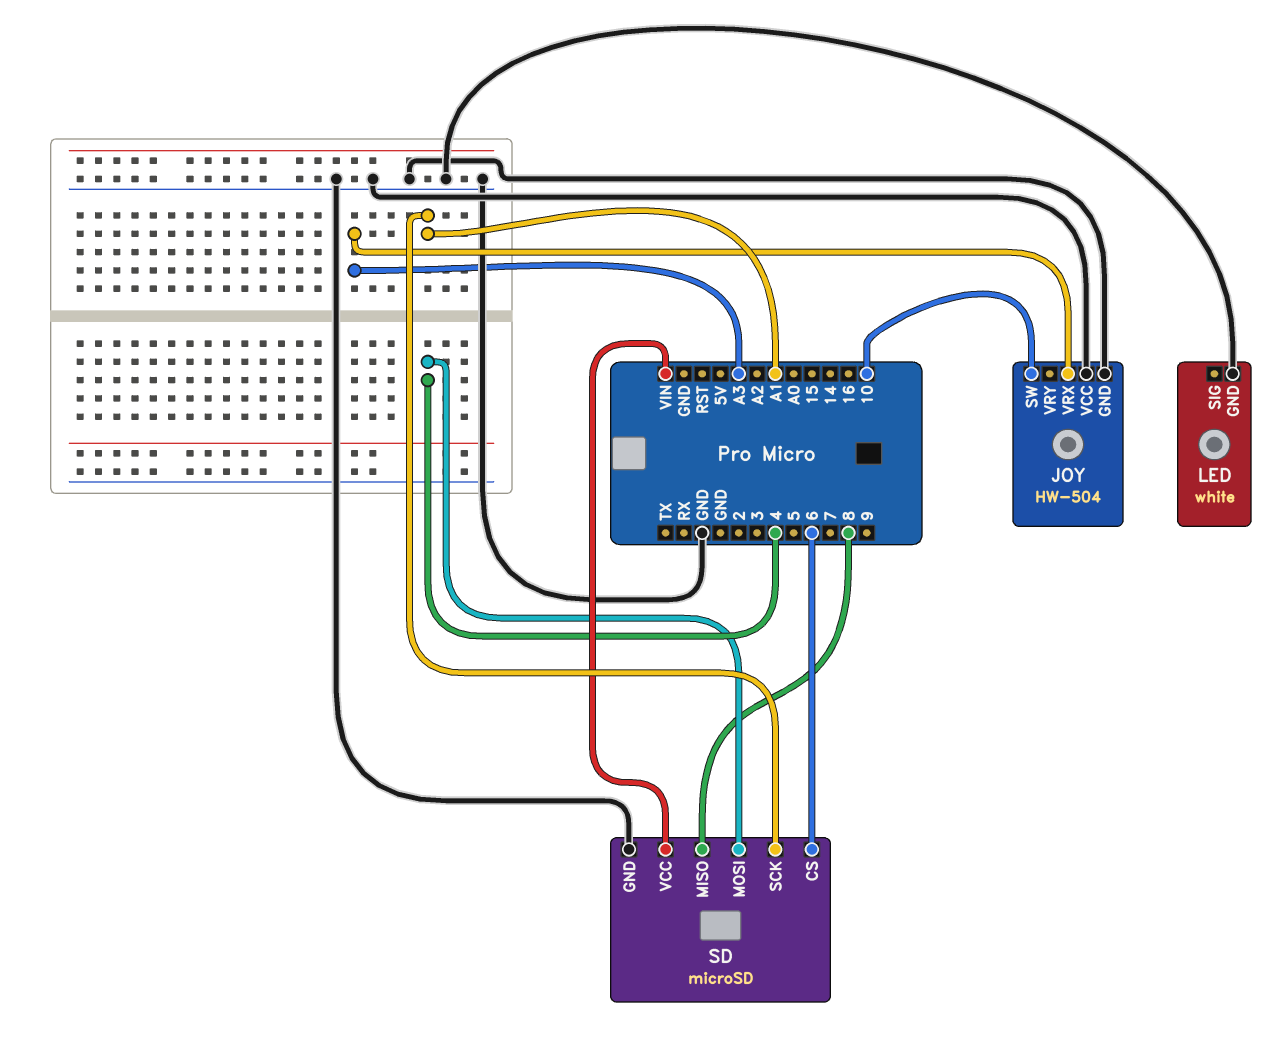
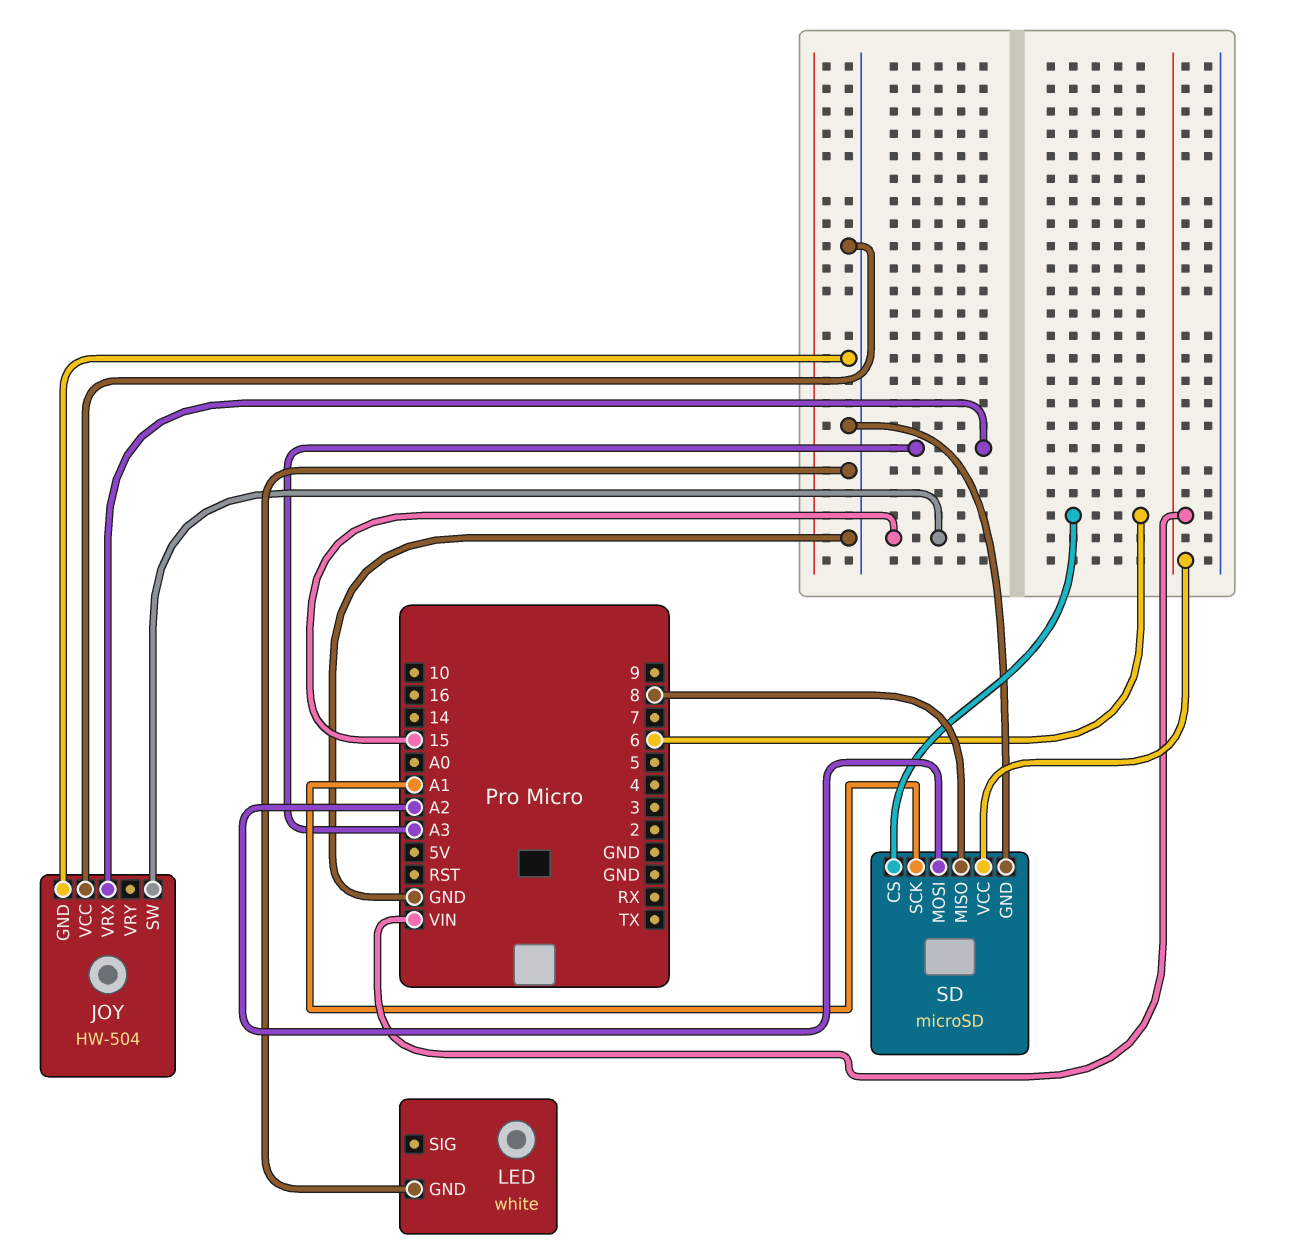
JOY pin SW: 10 -> 15
SD pin MOSI: 4 -> A2

